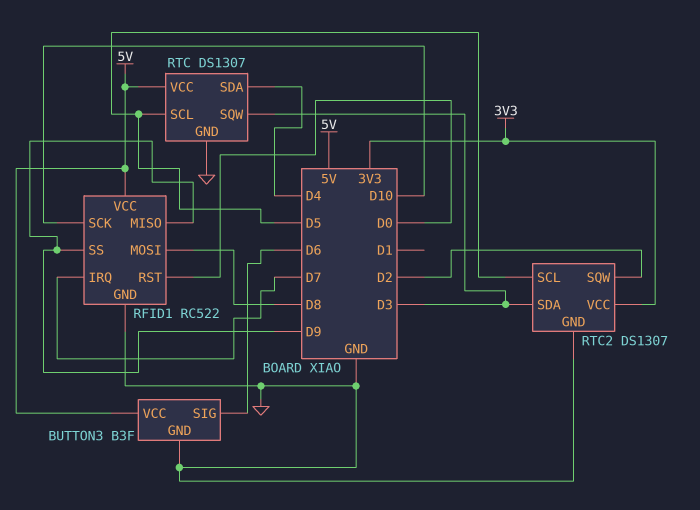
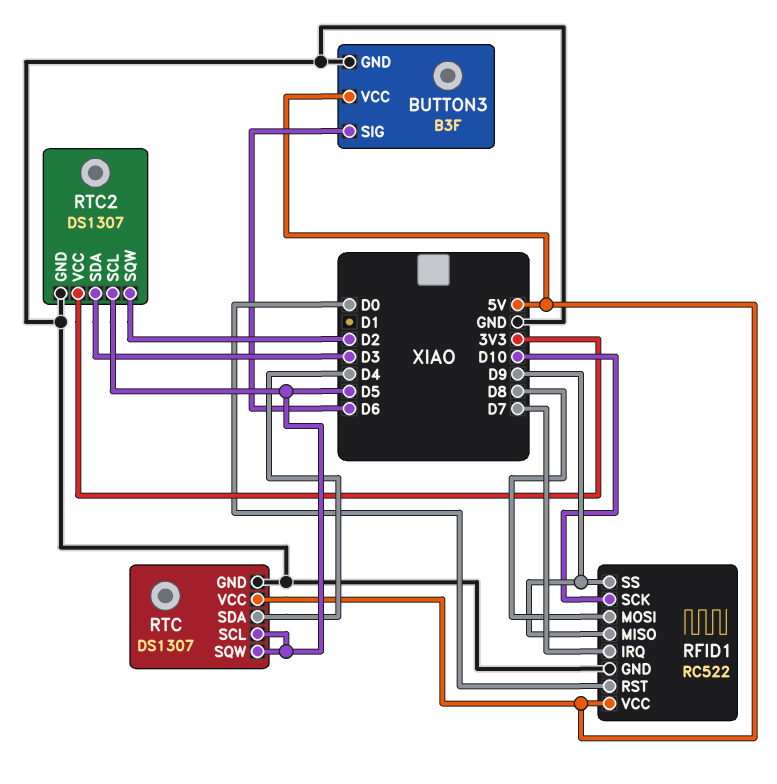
RTC pin SQW: D3 -> D5

